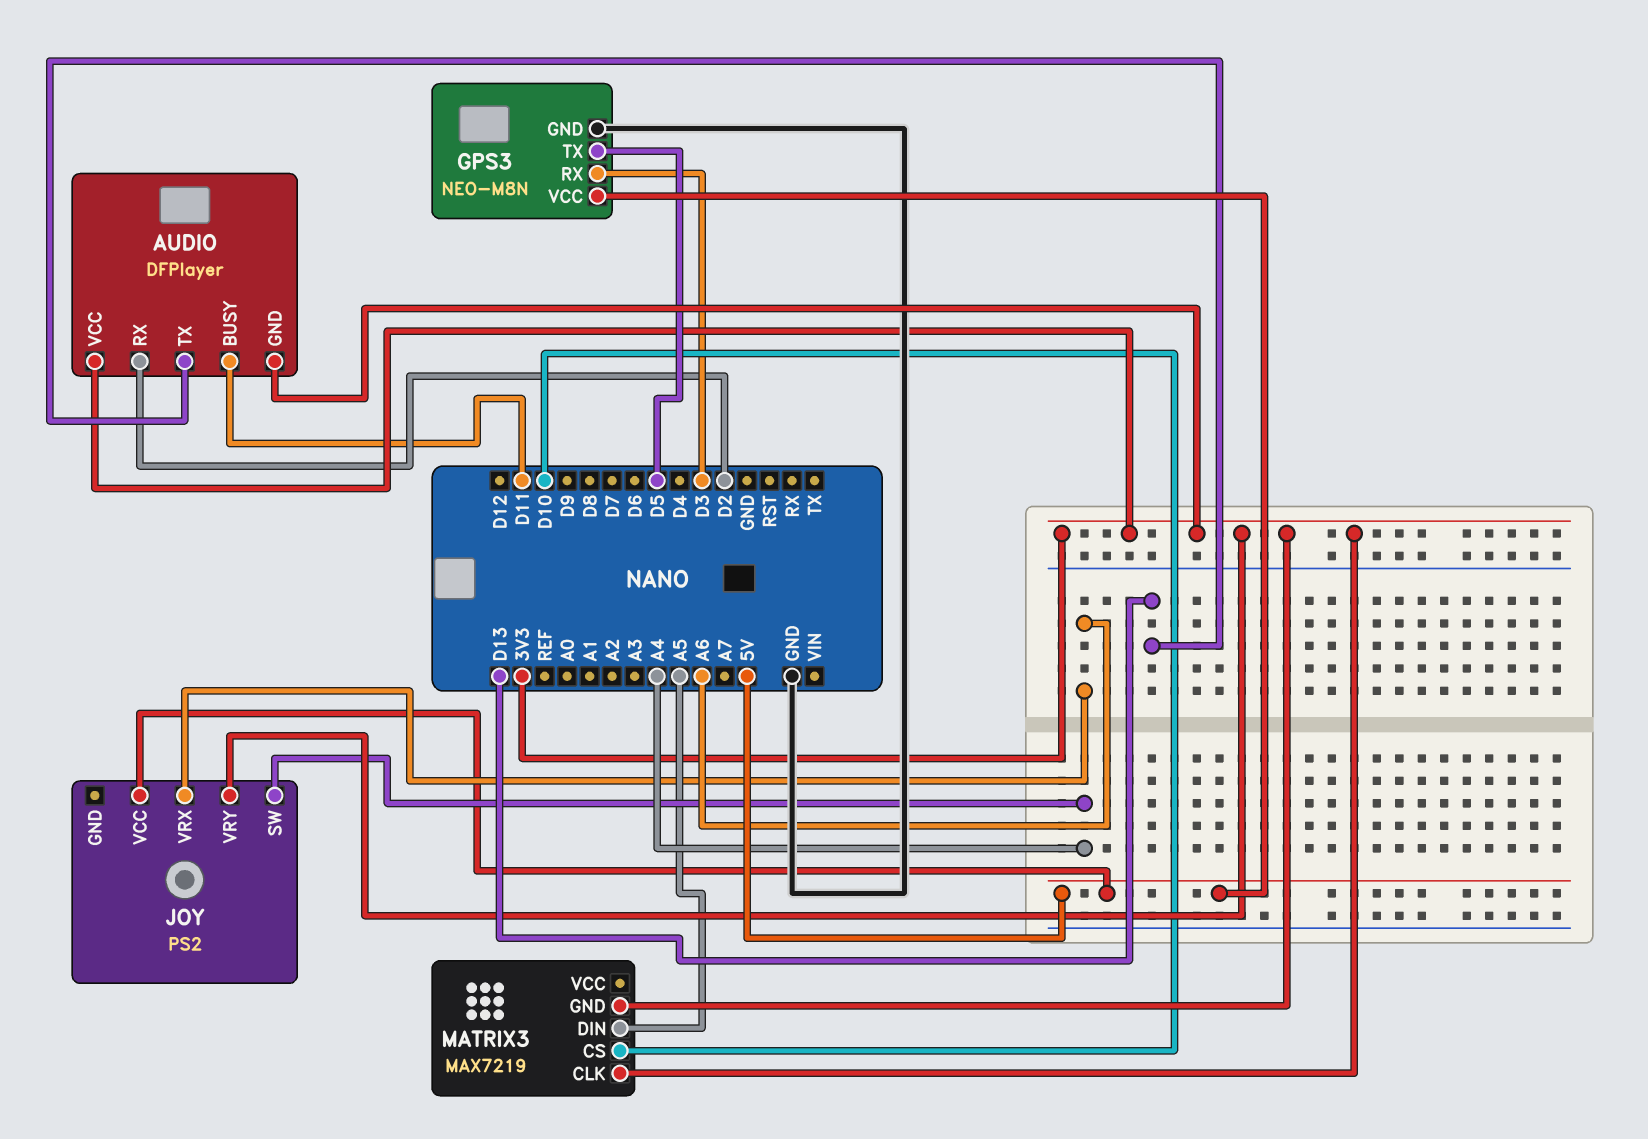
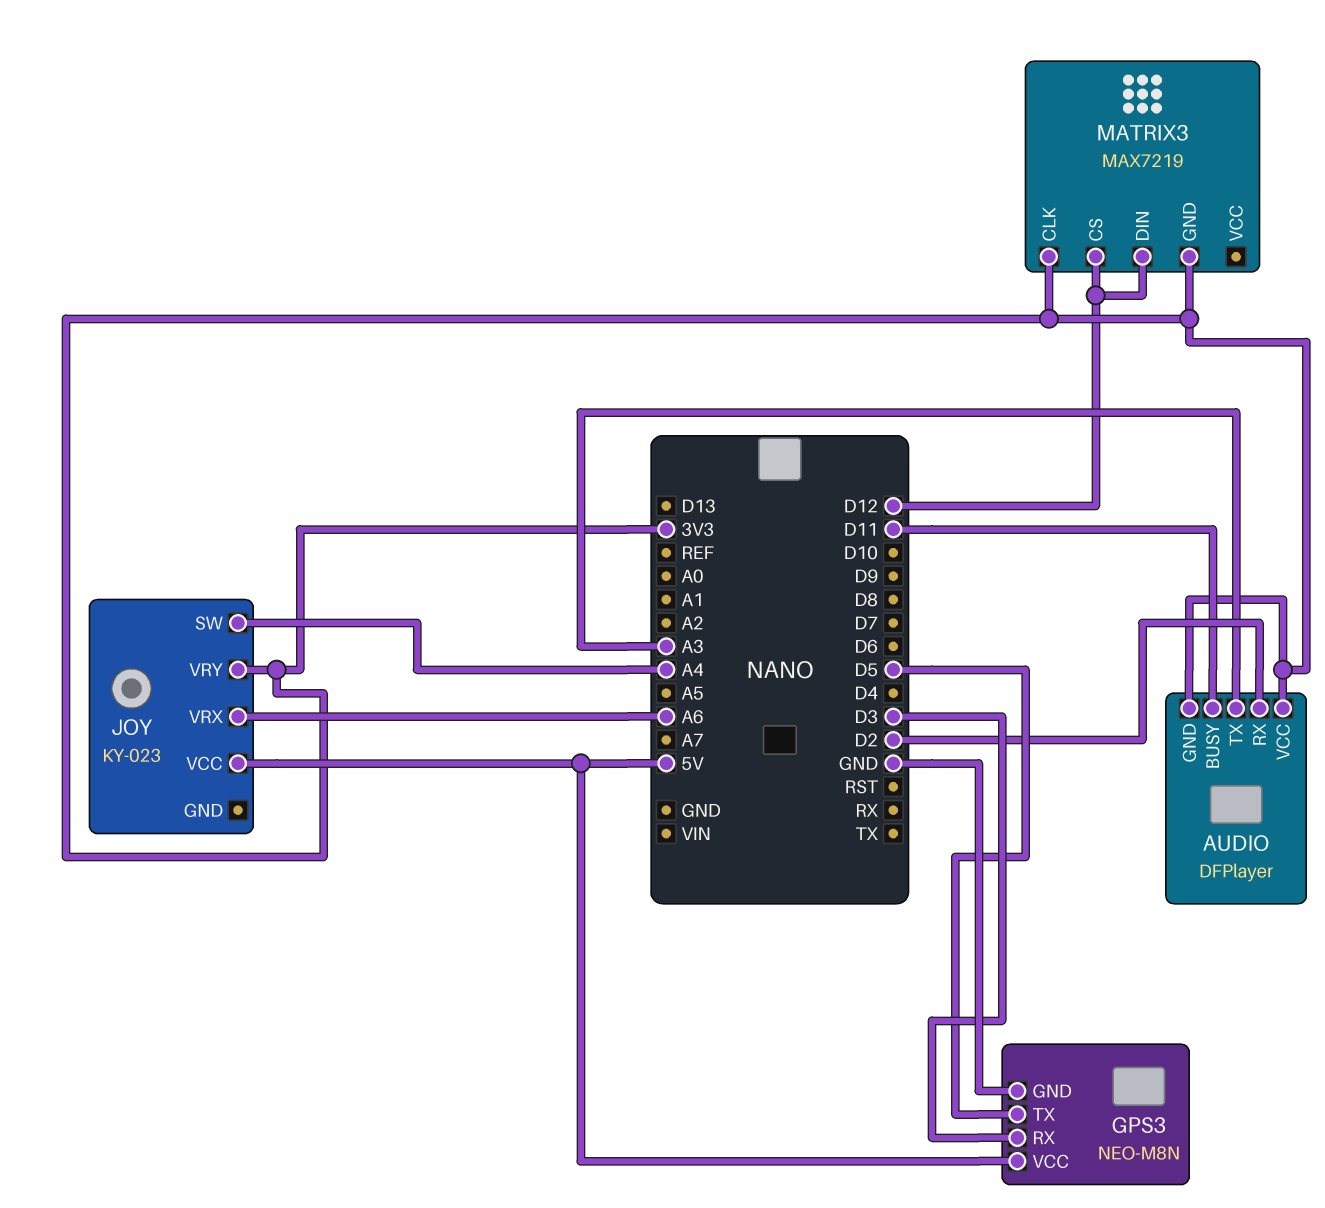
AUDIO pin TX: D13 -> A3
JOY: PS2 -> KY-023
MATRIX3 pin CS: D10 -> D12
MATRIX3 pin DIN: A5 -> D12

